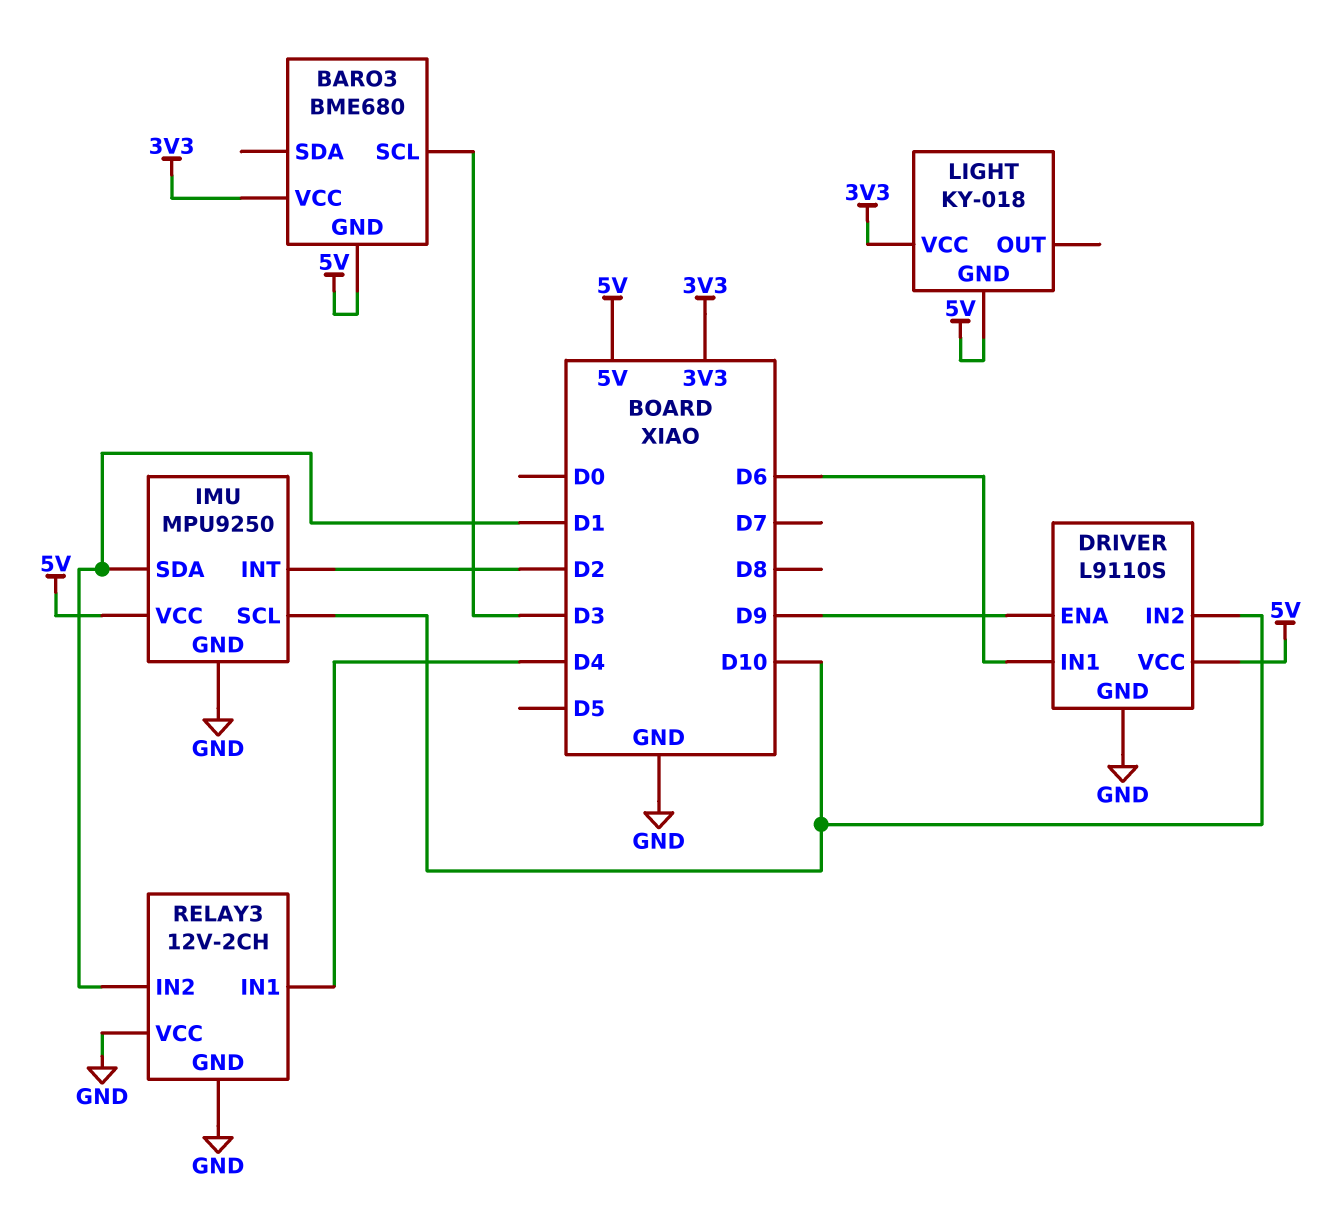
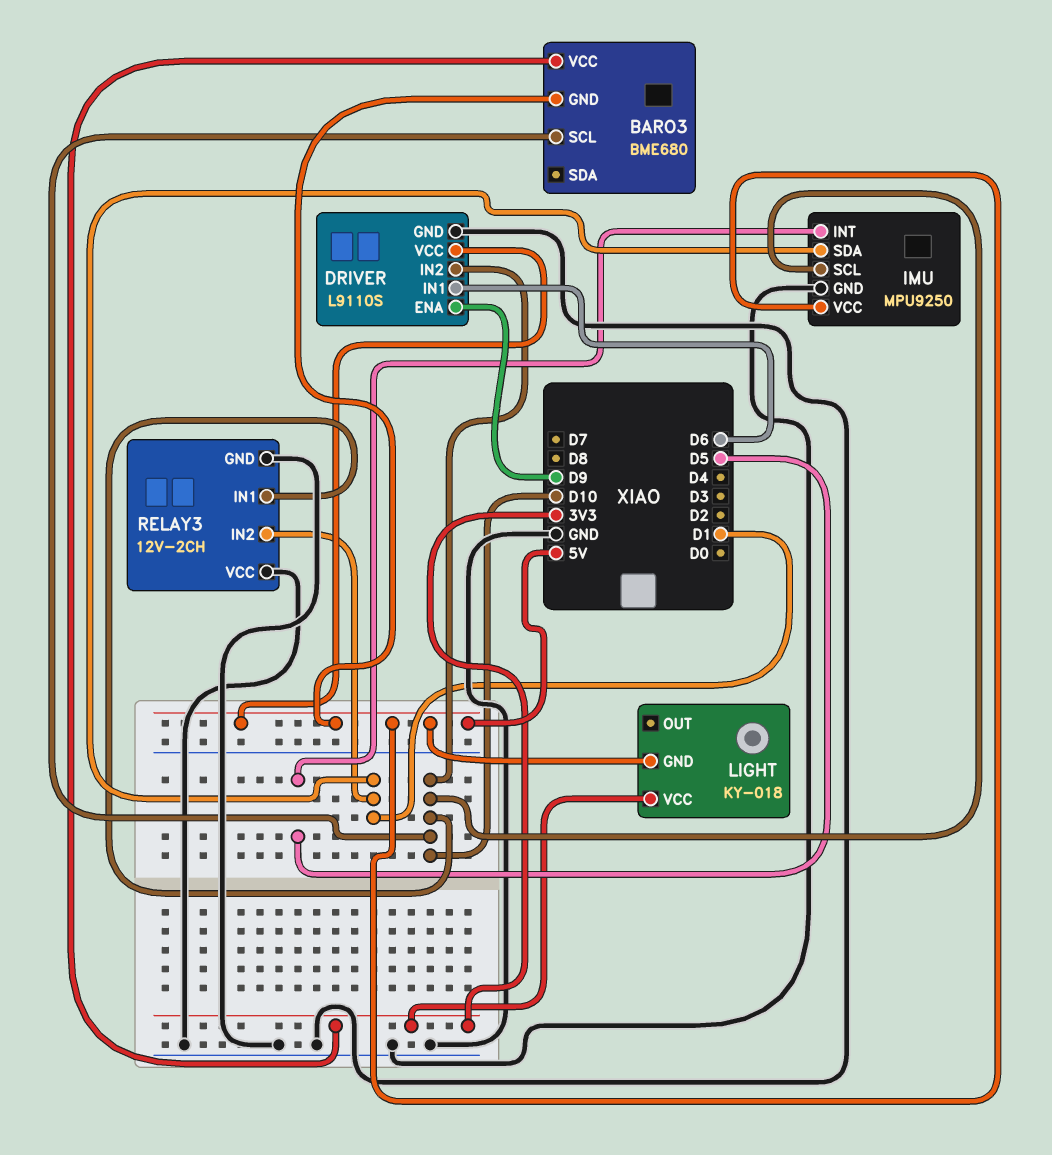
BARO3 pin SCL: D3 -> D10
IMU pin INT: D2 -> D5
RELAY3 pin IN1: D4 -> D10

